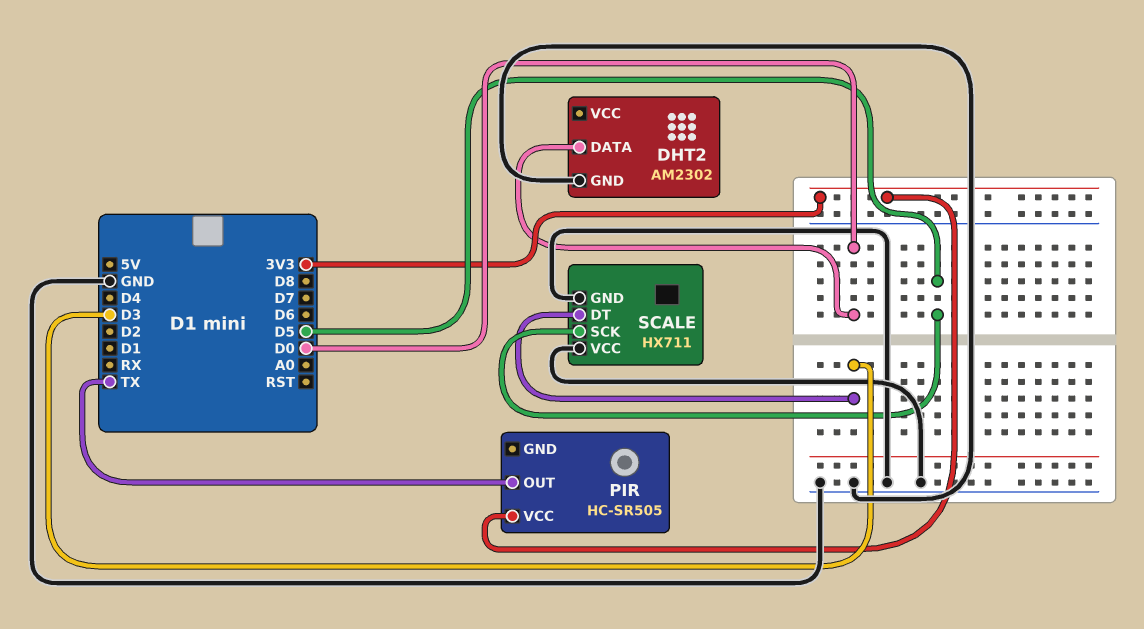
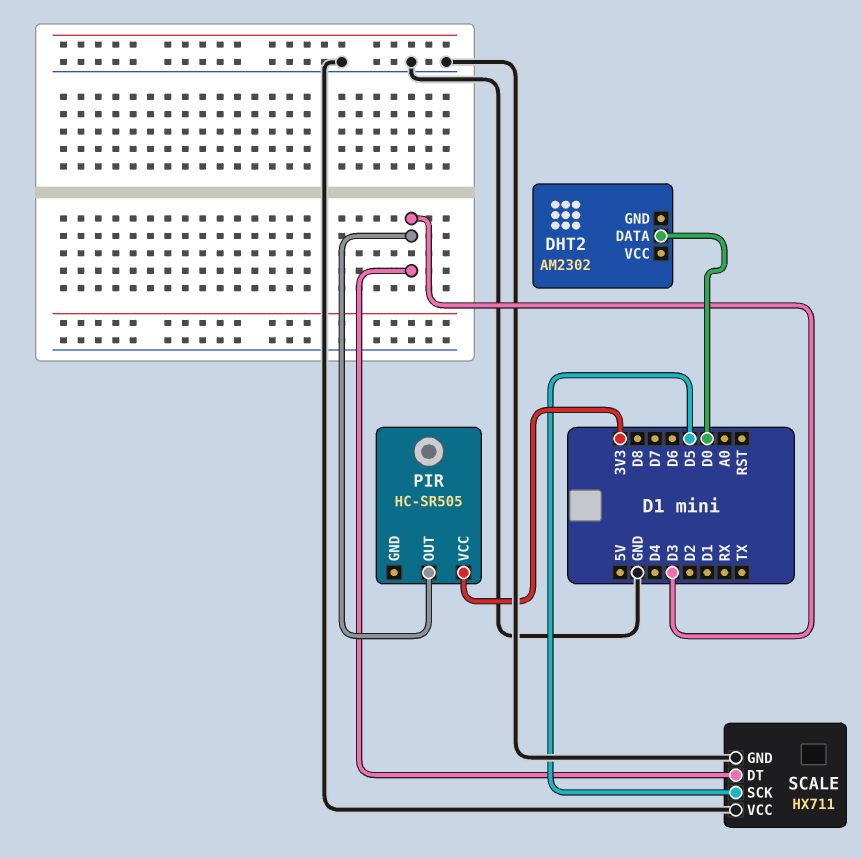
DHT2 pin GND: GND -> none
PIR pin OUT: TX -> D3

